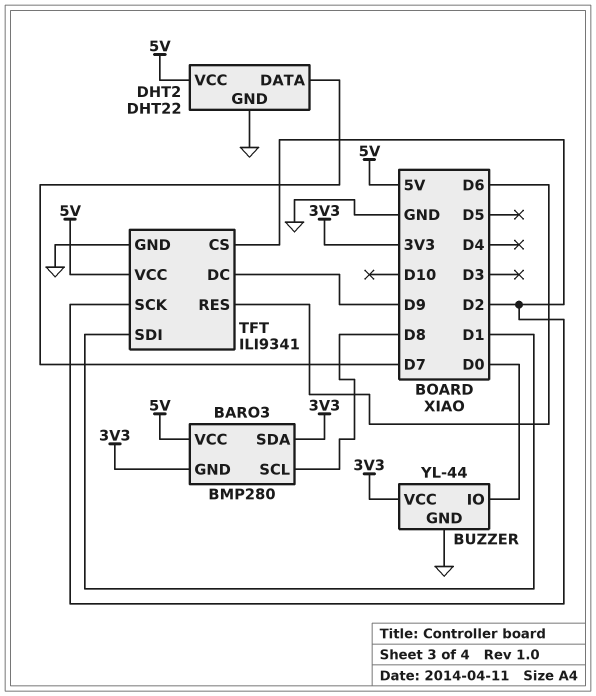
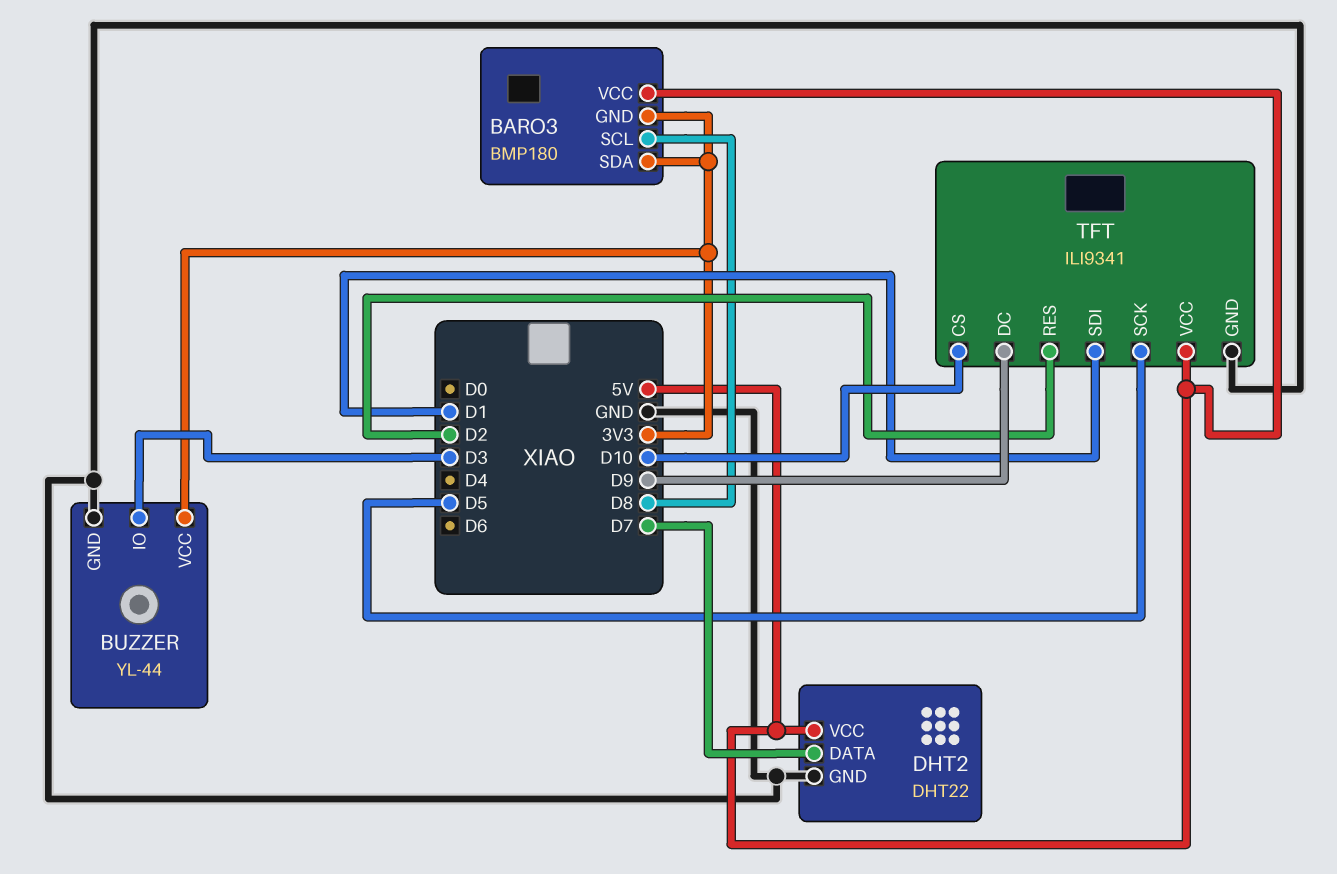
BARO3: BMP280 -> BMP180
BUZZER pin IO: D0 -> D3
TFT pin CS: D2 -> D10
TFT pin RES: D6 -> D2
TFT pin SCK: D2 -> D5

